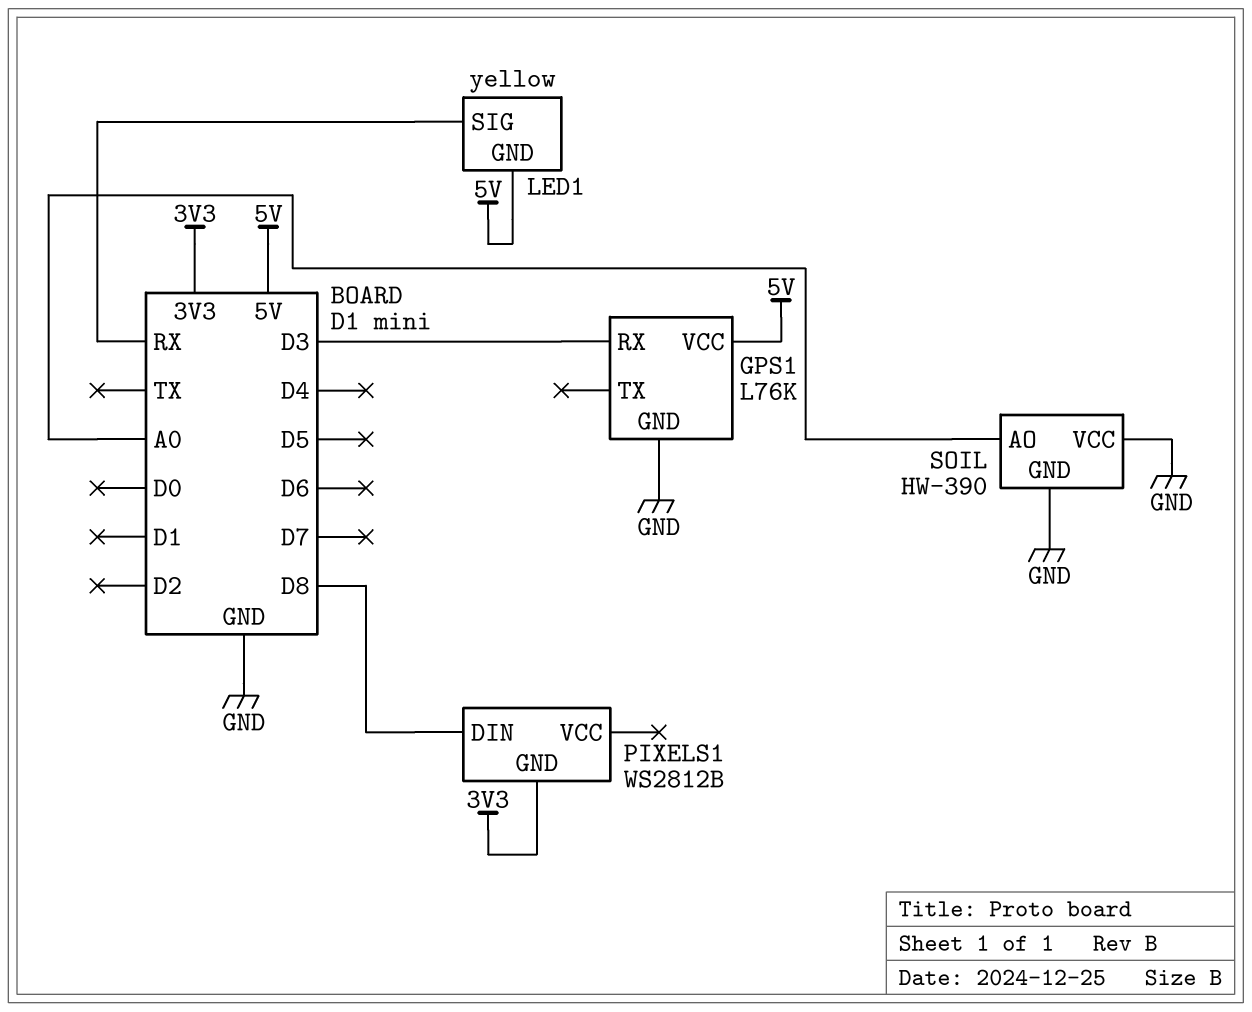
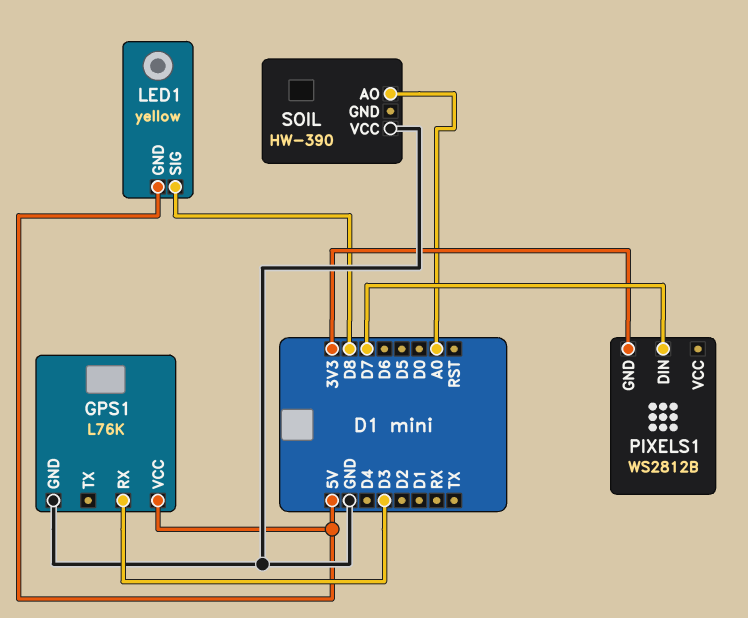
LED1 pin SIG: RX -> D8
PIXELS1 pin DIN: D8 -> D7
SOIL pin GND: GND -> none

